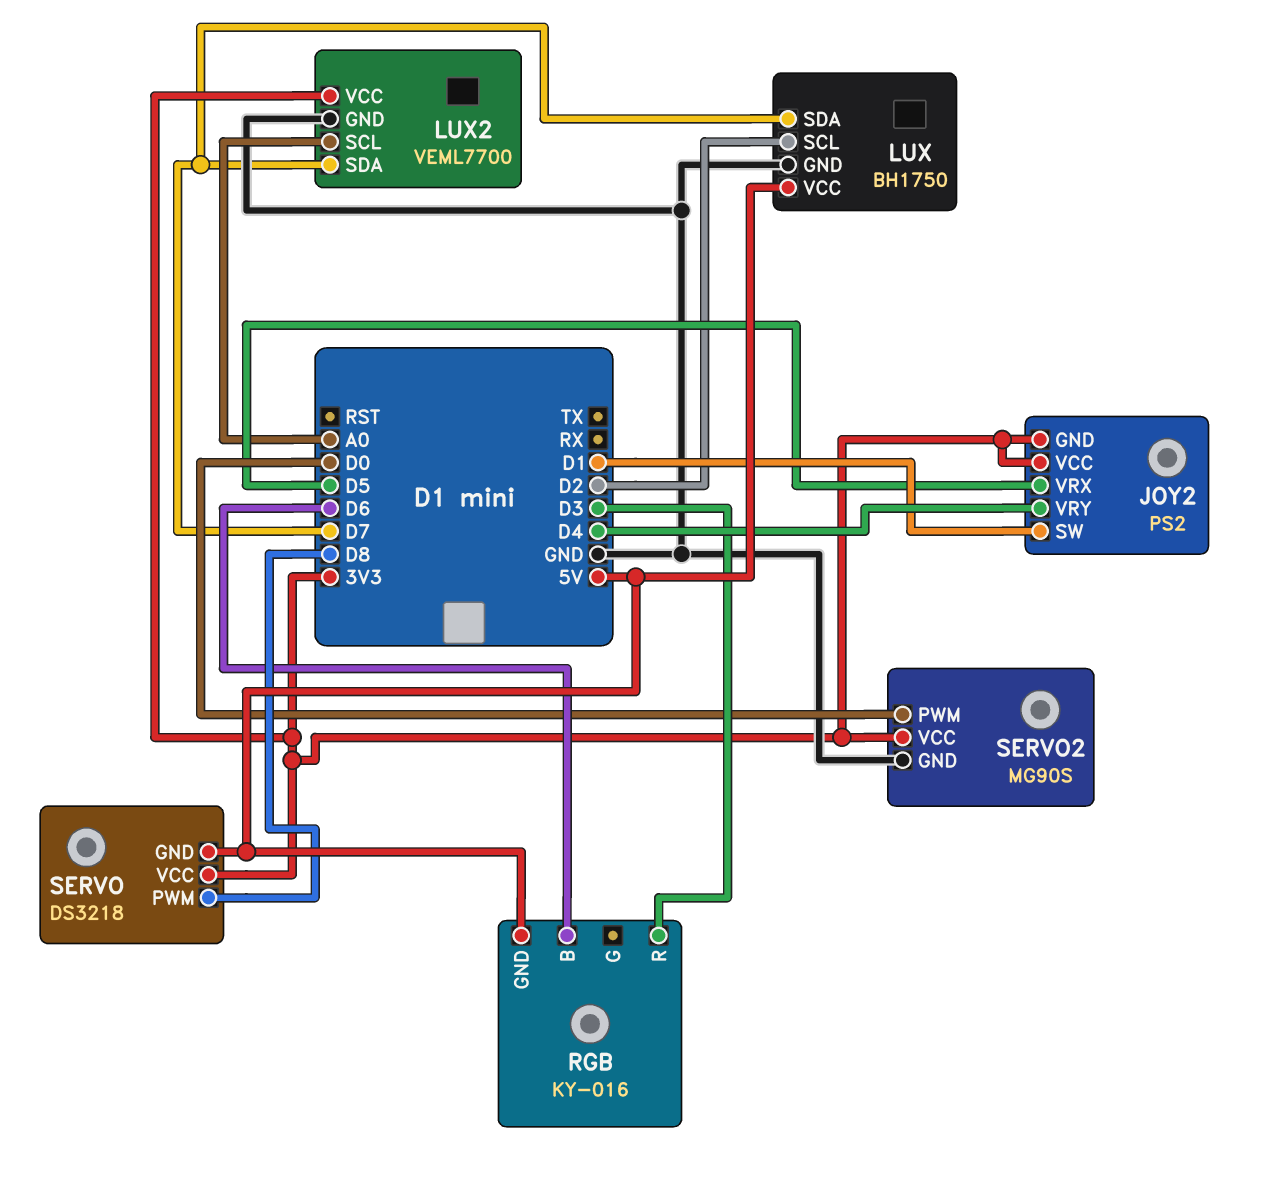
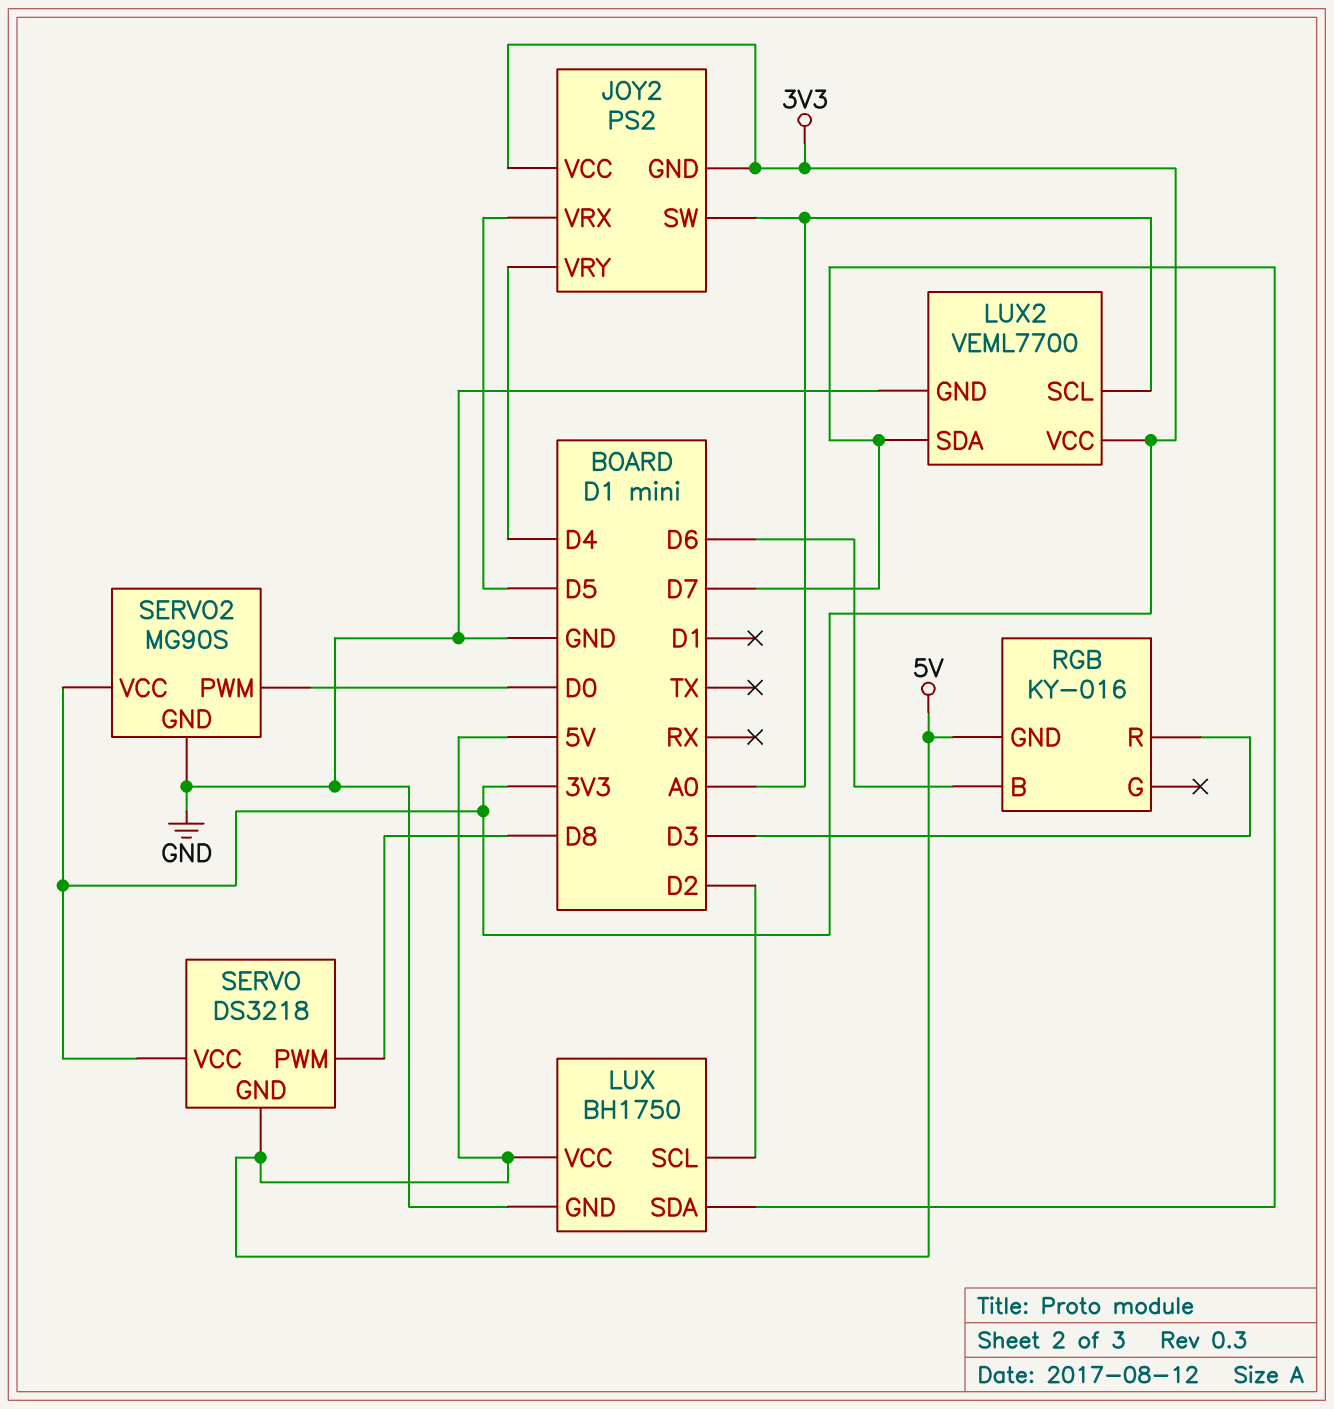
JOY2 pin SW: D1 -> A0

